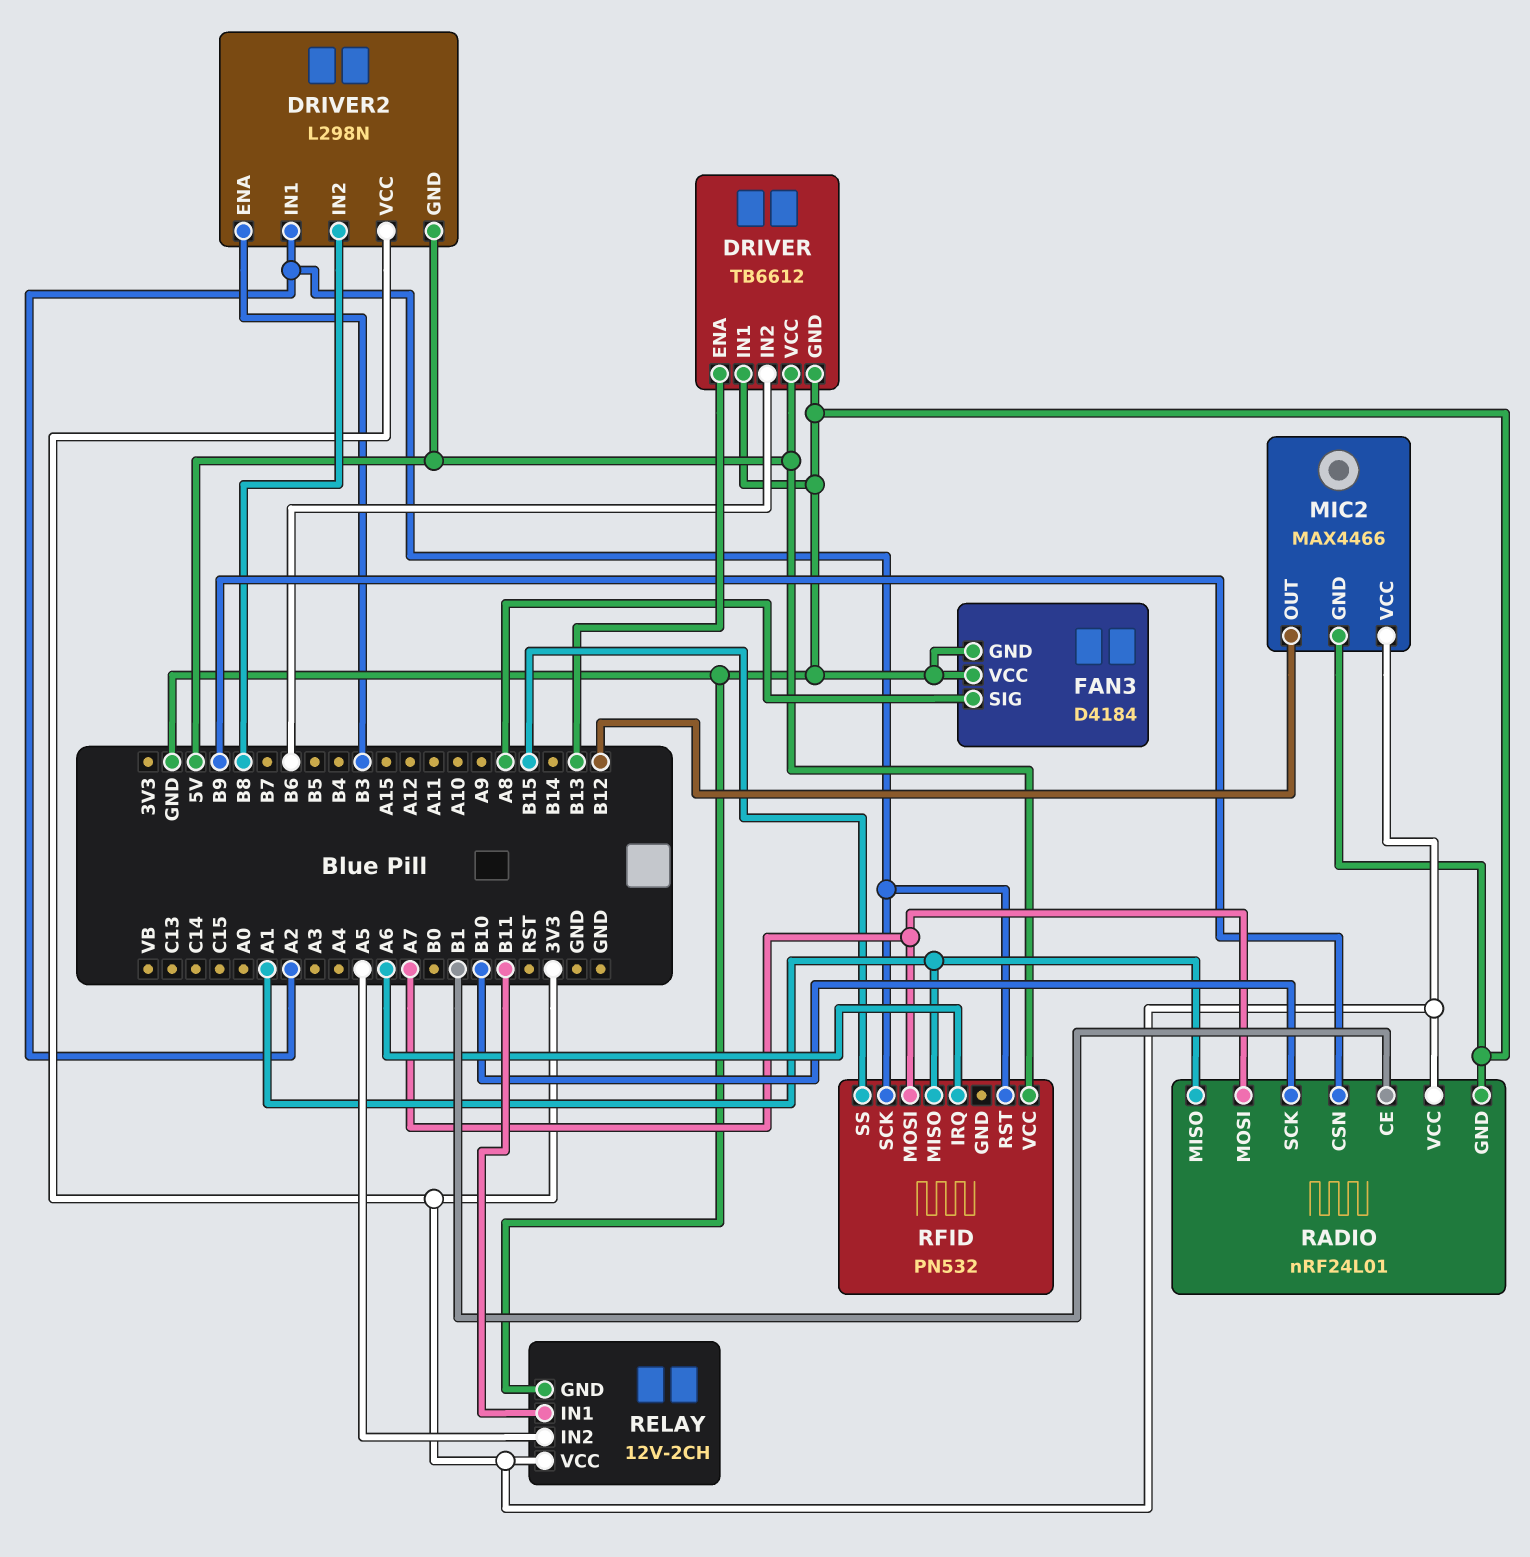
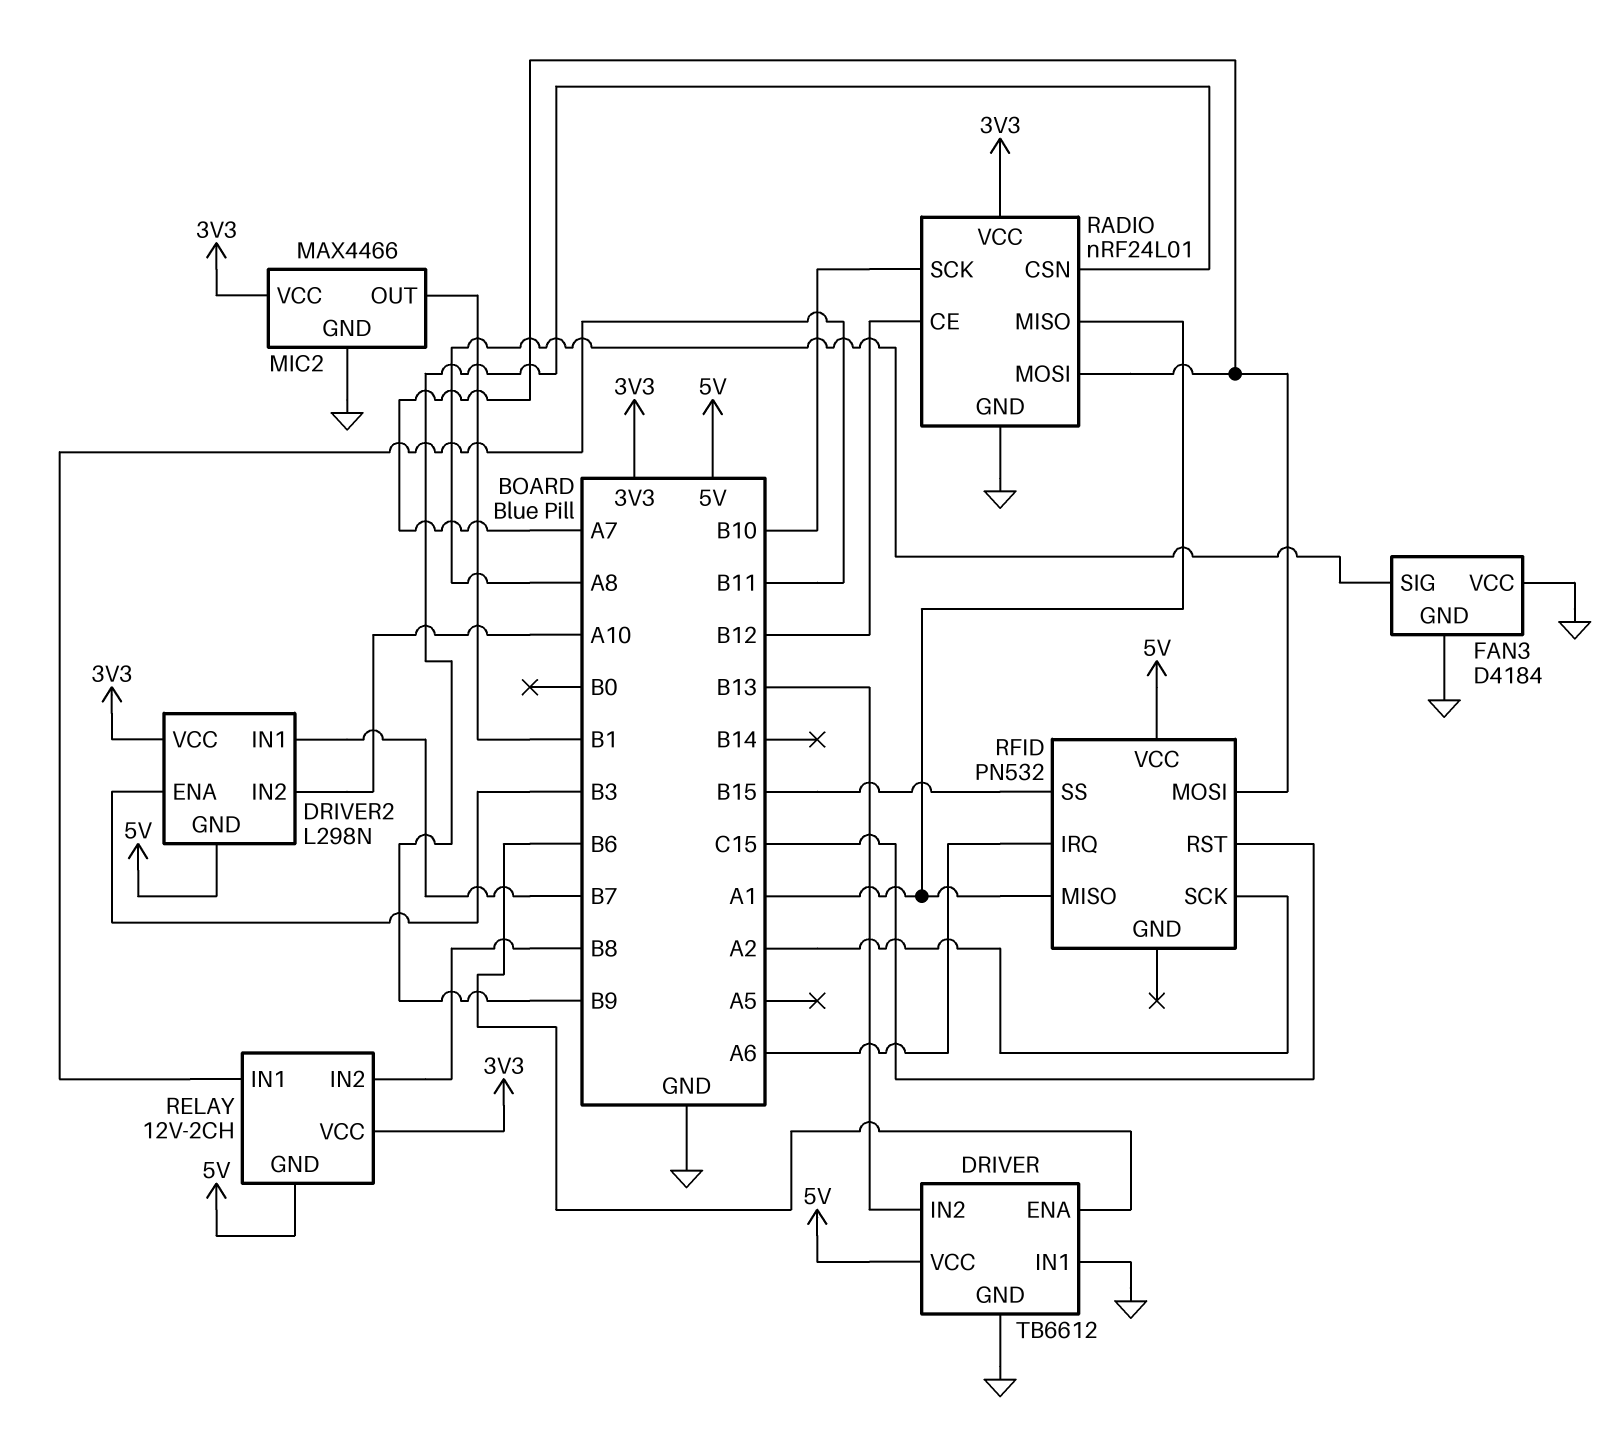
DRIVER pin ENA: B13 -> B6
DRIVER pin IN2: B6 -> B13
DRIVER2 pin IN1: A2 -> B7
DRIVER2 pin IN2: B8 -> A10
MIC2 pin OUT: B12 -> B1
RADIO pin CE: B1 -> B12
RELAY pin GND: GND -> 5V
RELAY pin IN2: A5 -> B8
RFID pin RST: A2 -> C15

